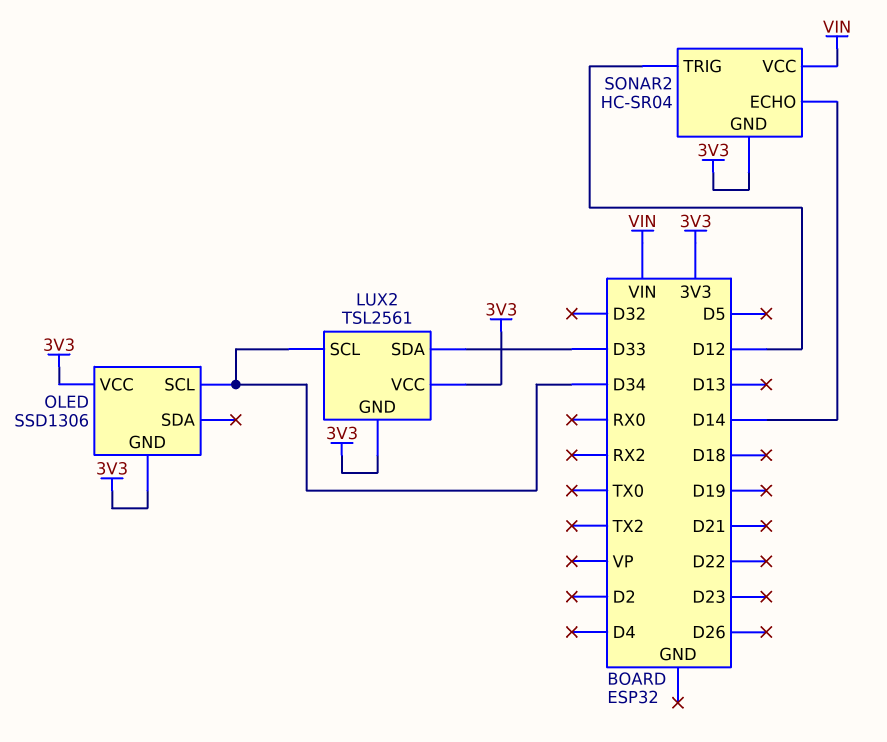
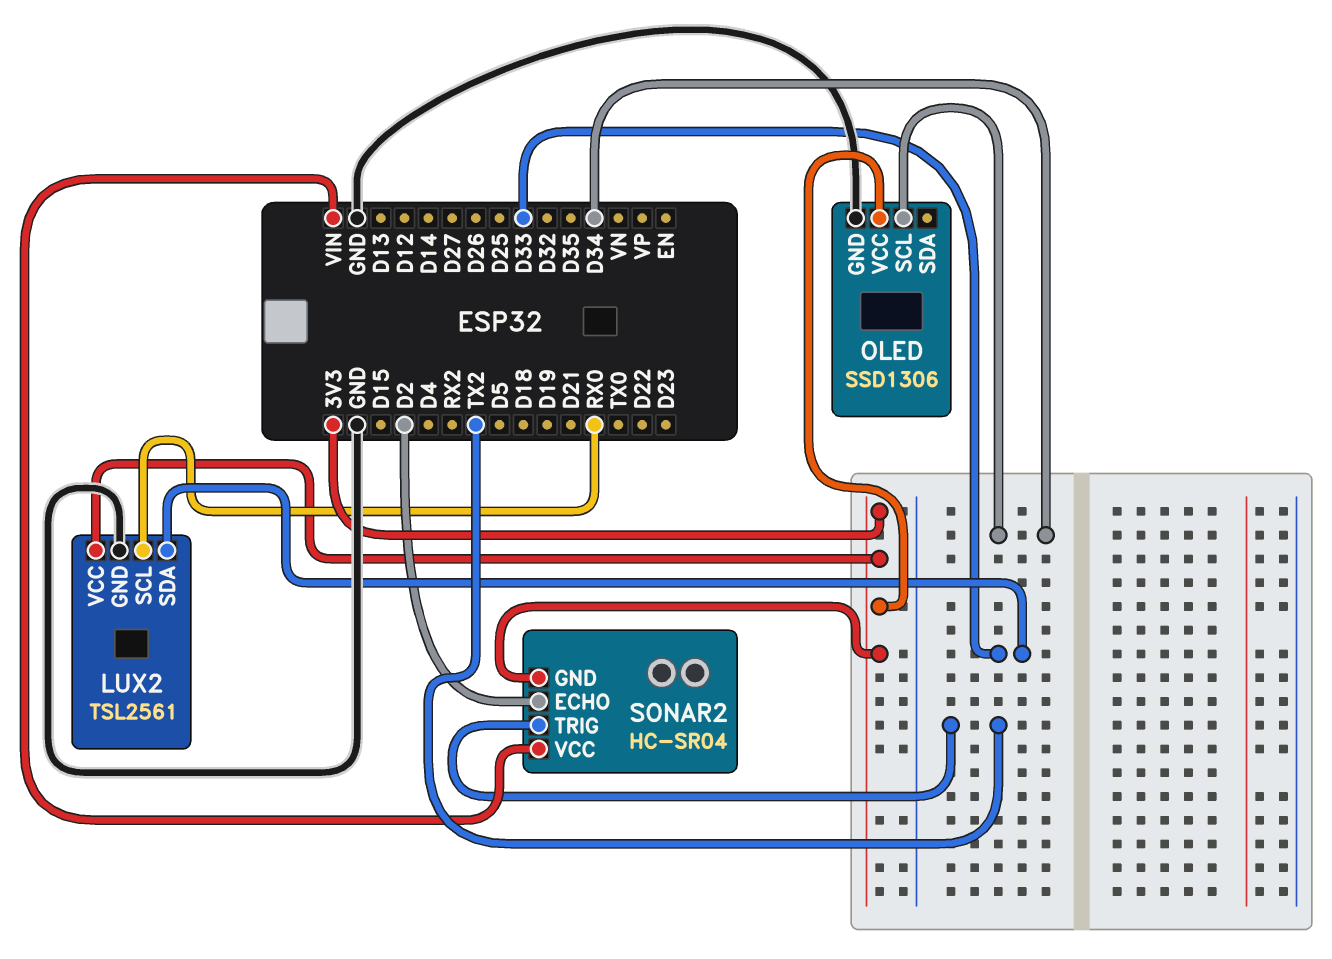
LUX2 pin GND: 3V3 -> GND
LUX2 pin SCL: D34 -> RX0
OLED pin GND: 3V3 -> GND
SONAR2 pin ECHO: D14 -> D2
SONAR2 pin TRIG: D12 -> TX2

